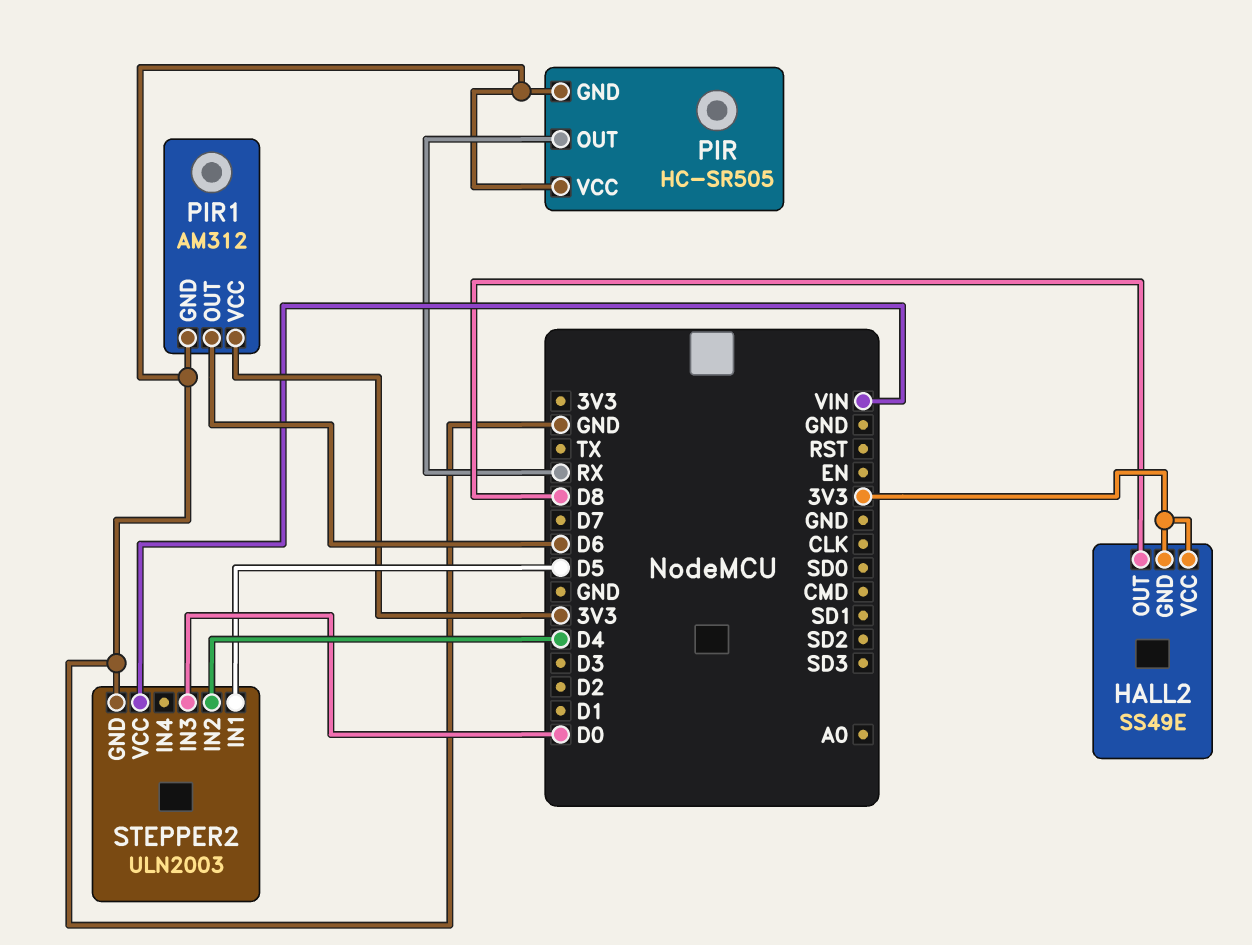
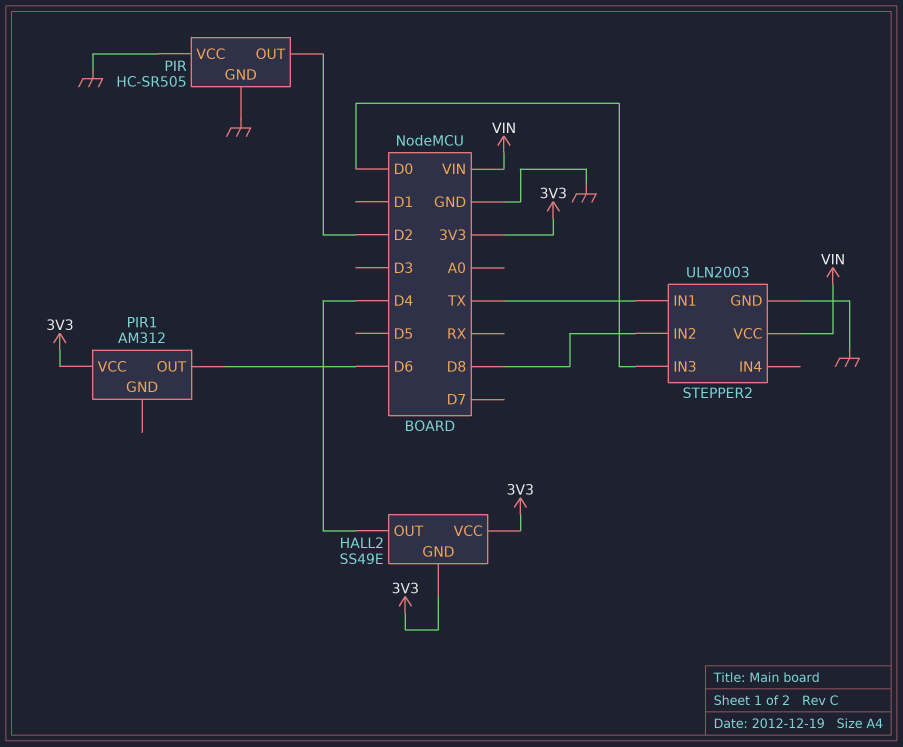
HALL2 pin OUT: D8 -> D4
PIR pin OUT: RX -> D2
PIR1 pin GND: GND -> none
STEPPER2 pin IN1: D5 -> TX
STEPPER2 pin IN2: D4 -> D8

